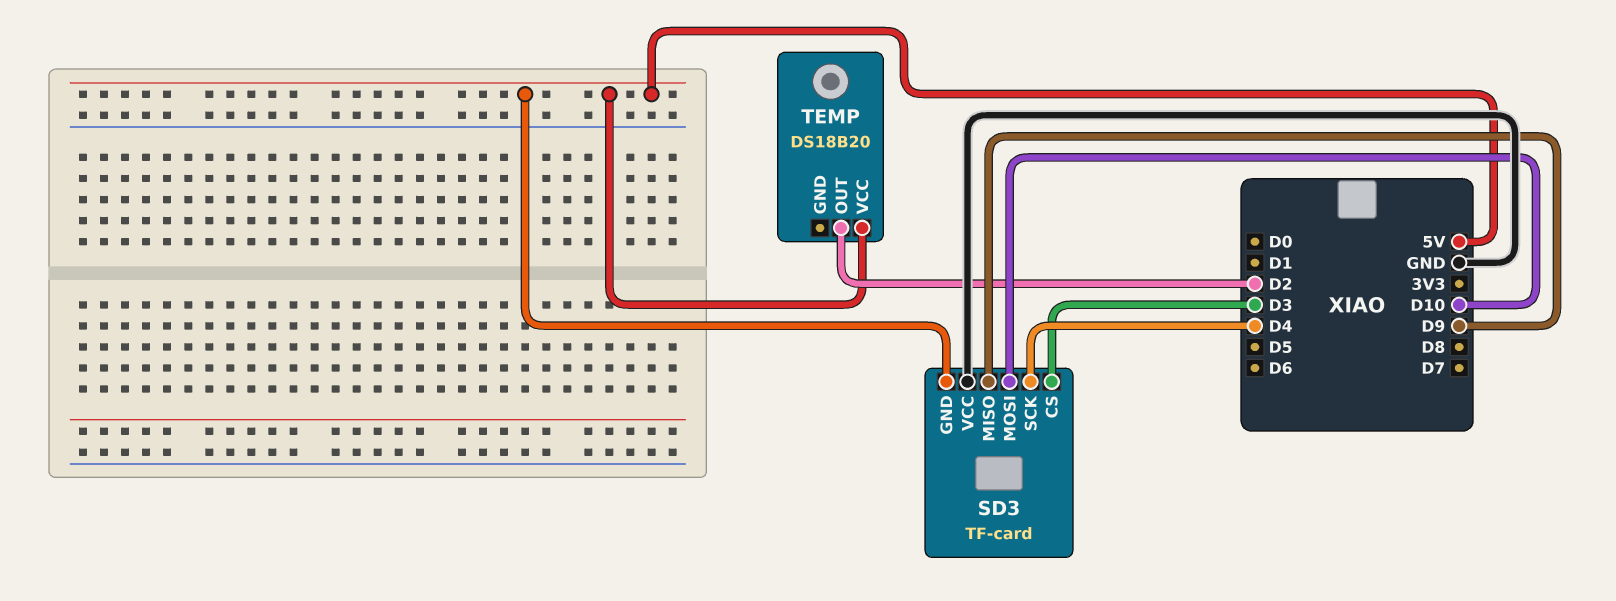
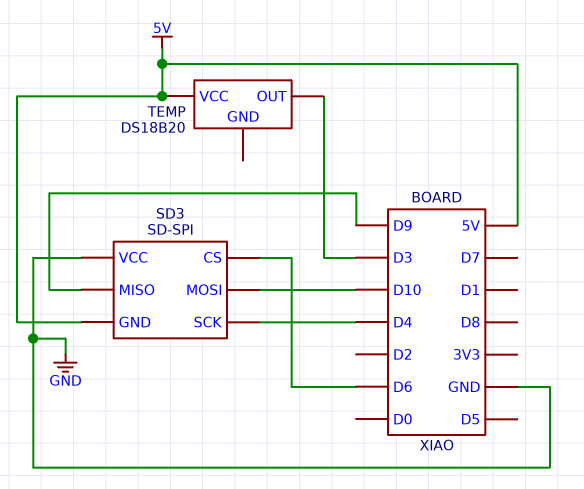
SD3: TF-card -> SD-SPI
SD3 pin CS: D3 -> D6
TEMP pin OUT: D2 -> D3

